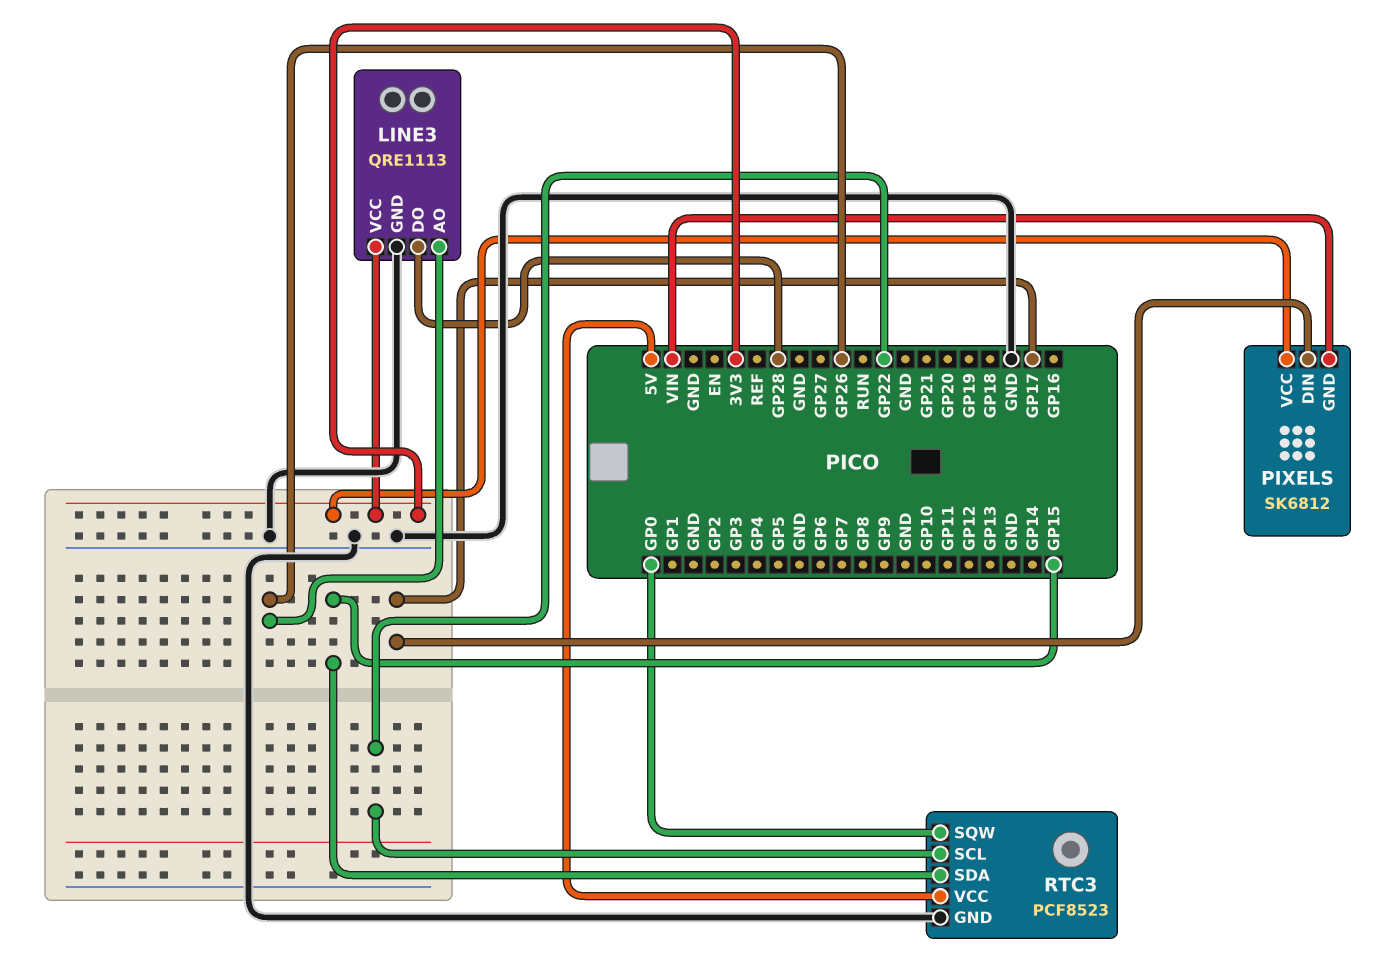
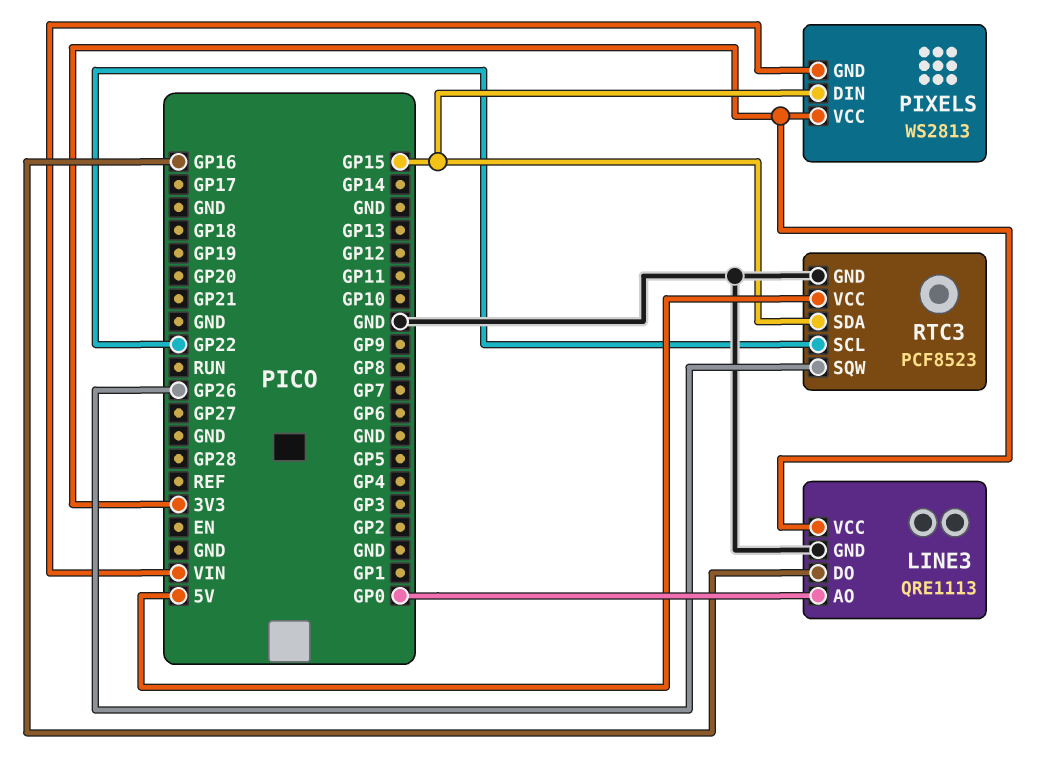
LINE3 pin AO: GP26 -> GP0
LINE3 pin DO: GP28 -> GP16
PIXELS: SK6812 -> WS2813
PIXELS pin DIN: GP17 -> GP15
RTC3 pin SQW: GP0 -> GP26

